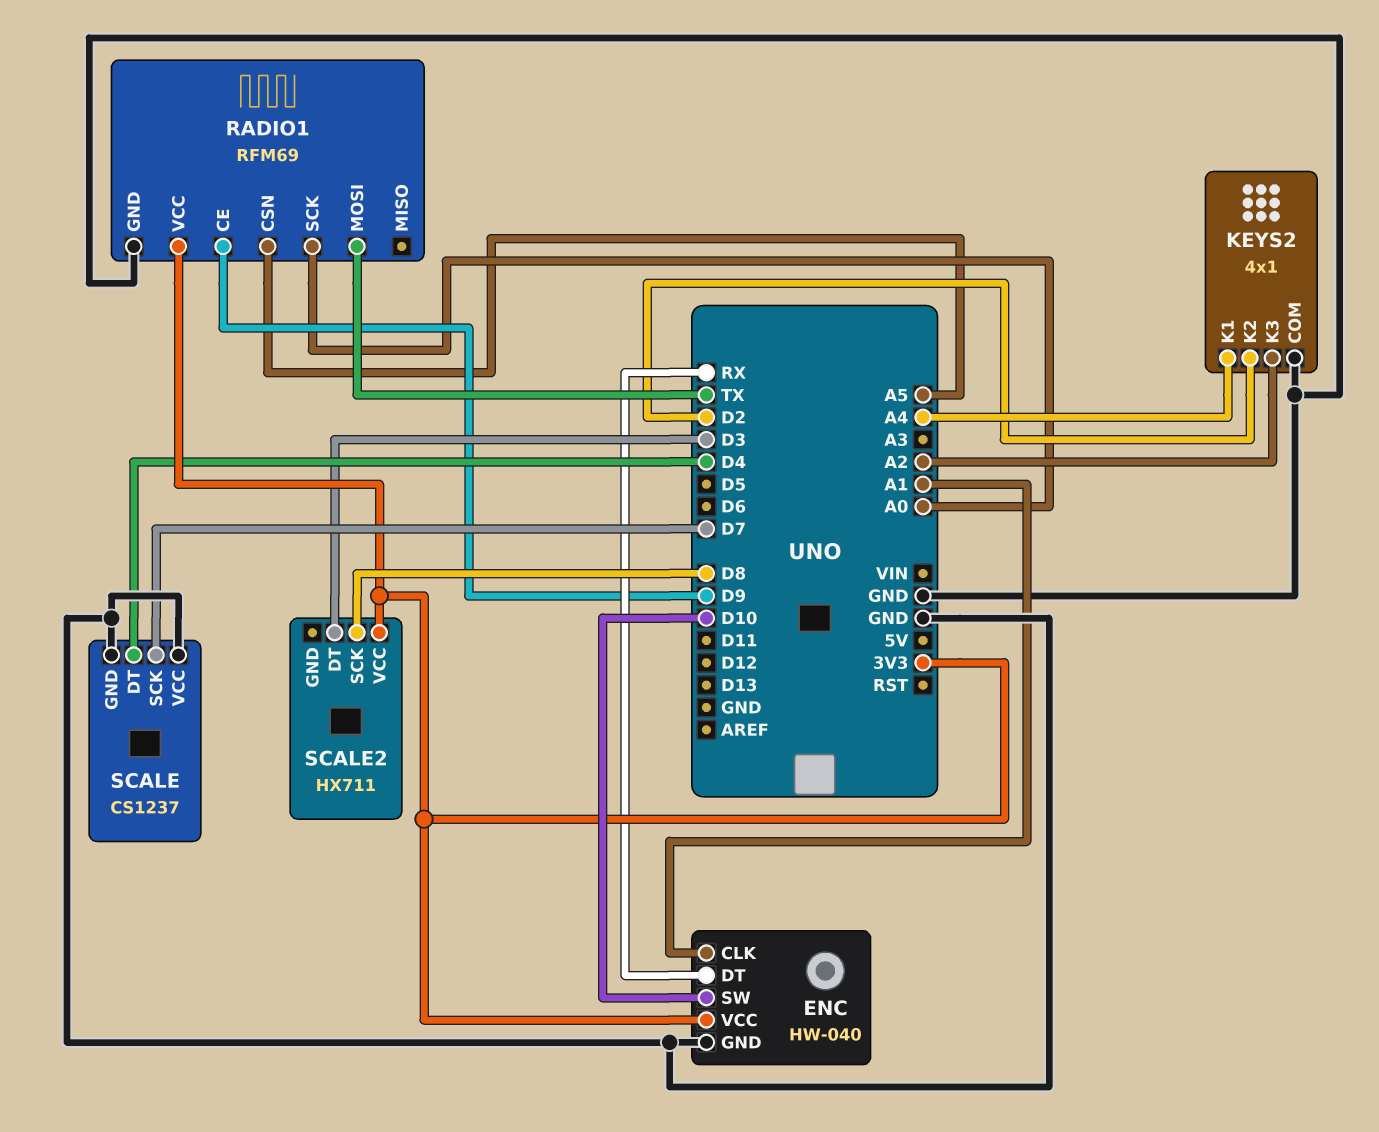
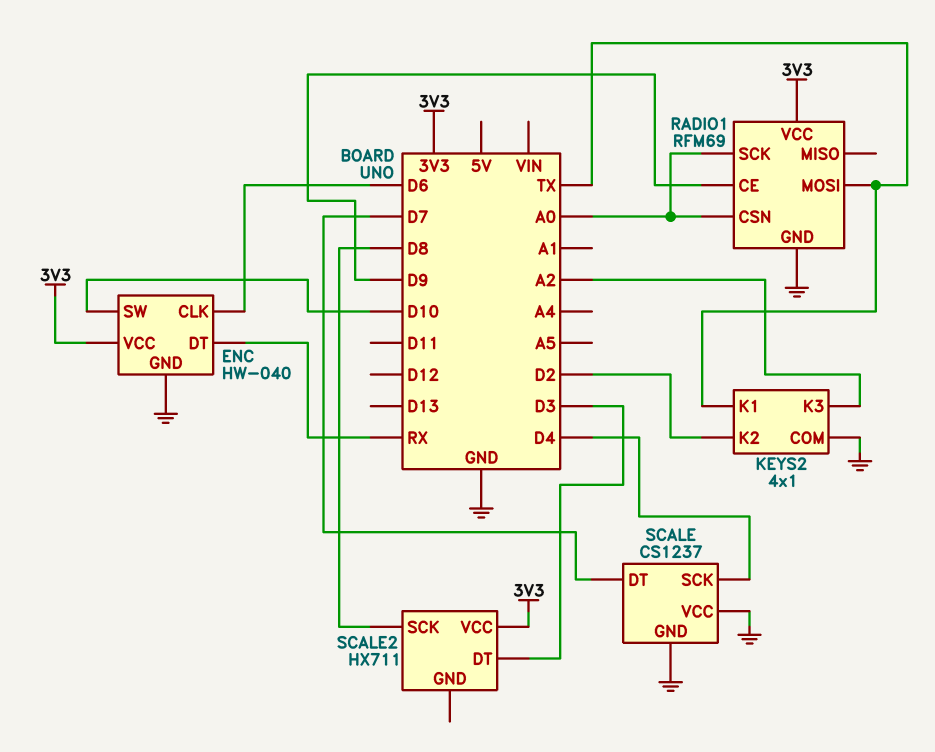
ENC pin CLK: A1 -> D6
KEYS2 pin K1: A4 -> TX
RADIO1 pin CSN: A5 -> A0
SCALE pin DT: D4 -> D7
SCALE pin SCK: D7 -> D4

